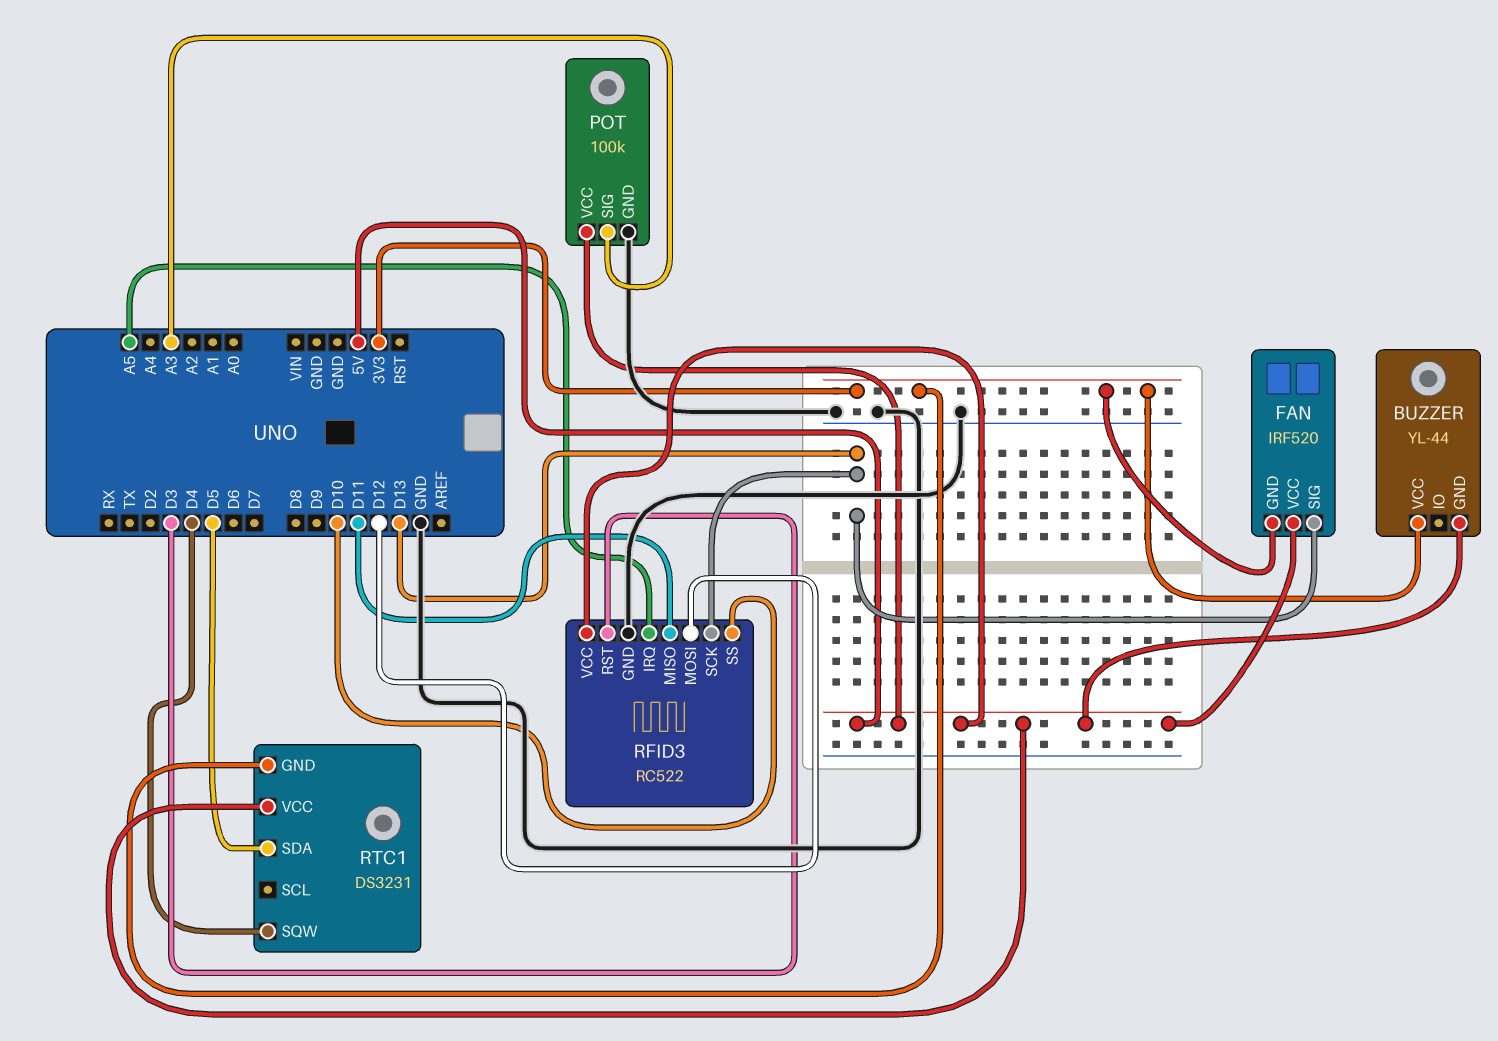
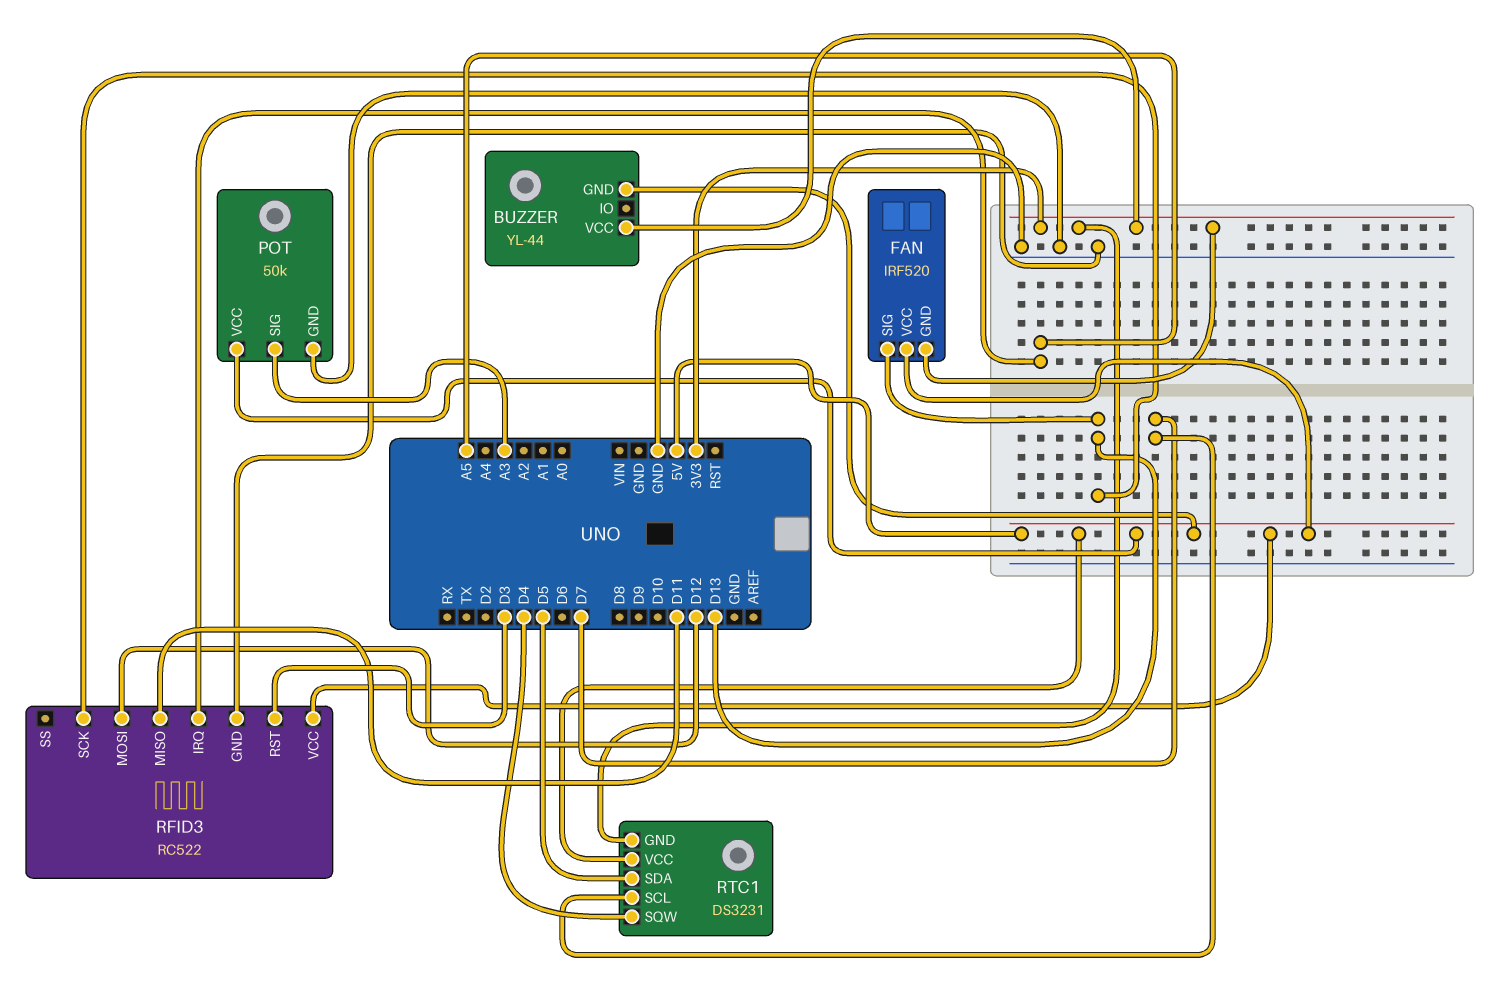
POT: 100k -> 50k
RFID3 pin SS: D10 -> none
RTC1 pin SCL: none -> D7

